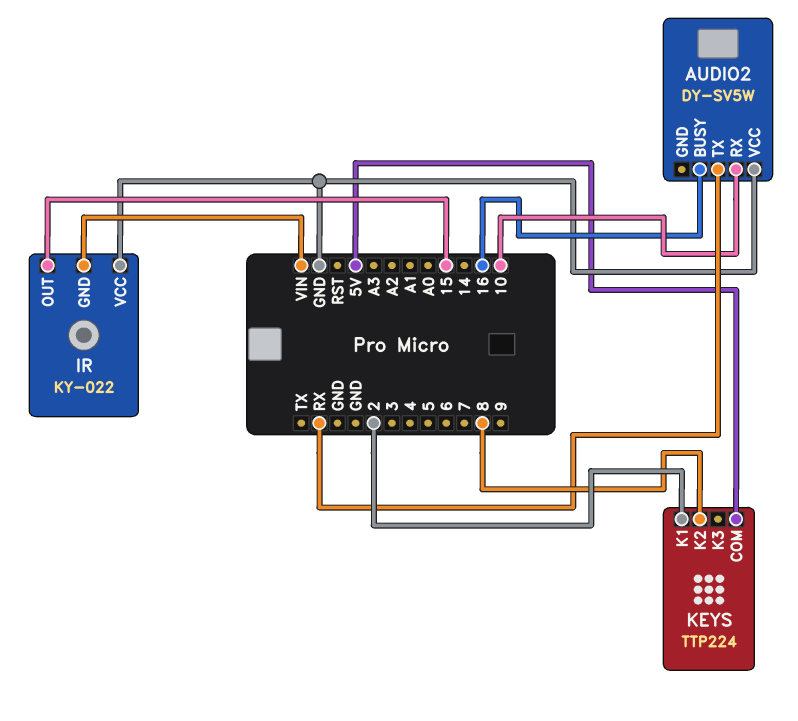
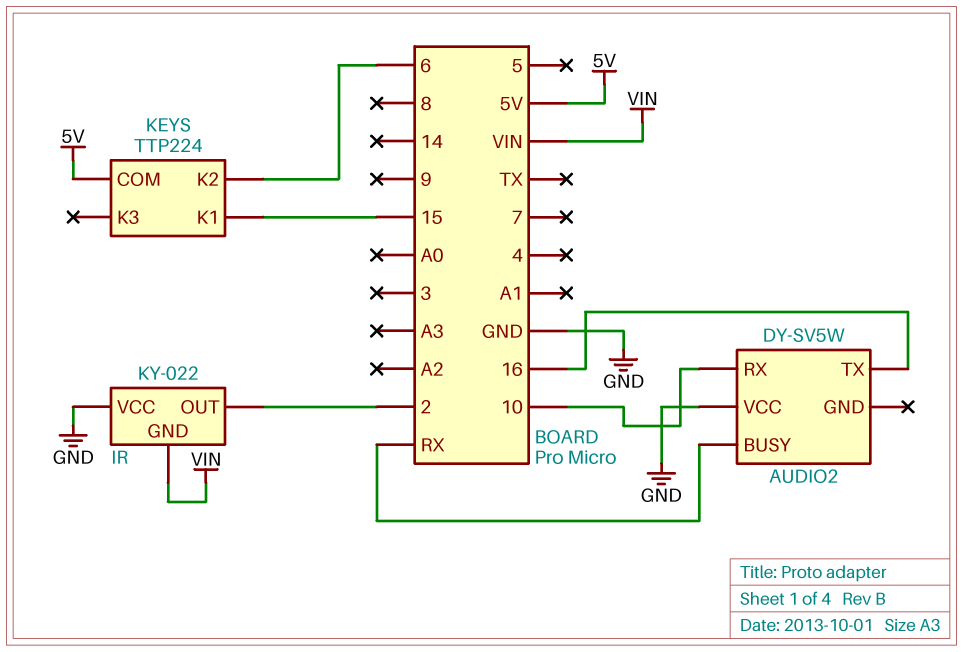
AUDIO2 pin BUSY: 16 -> RX
AUDIO2 pin TX: RX -> 16
IR pin OUT: 15 -> 2
KEYS pin K1: 2 -> 15
KEYS pin K2: 8 -> 6

